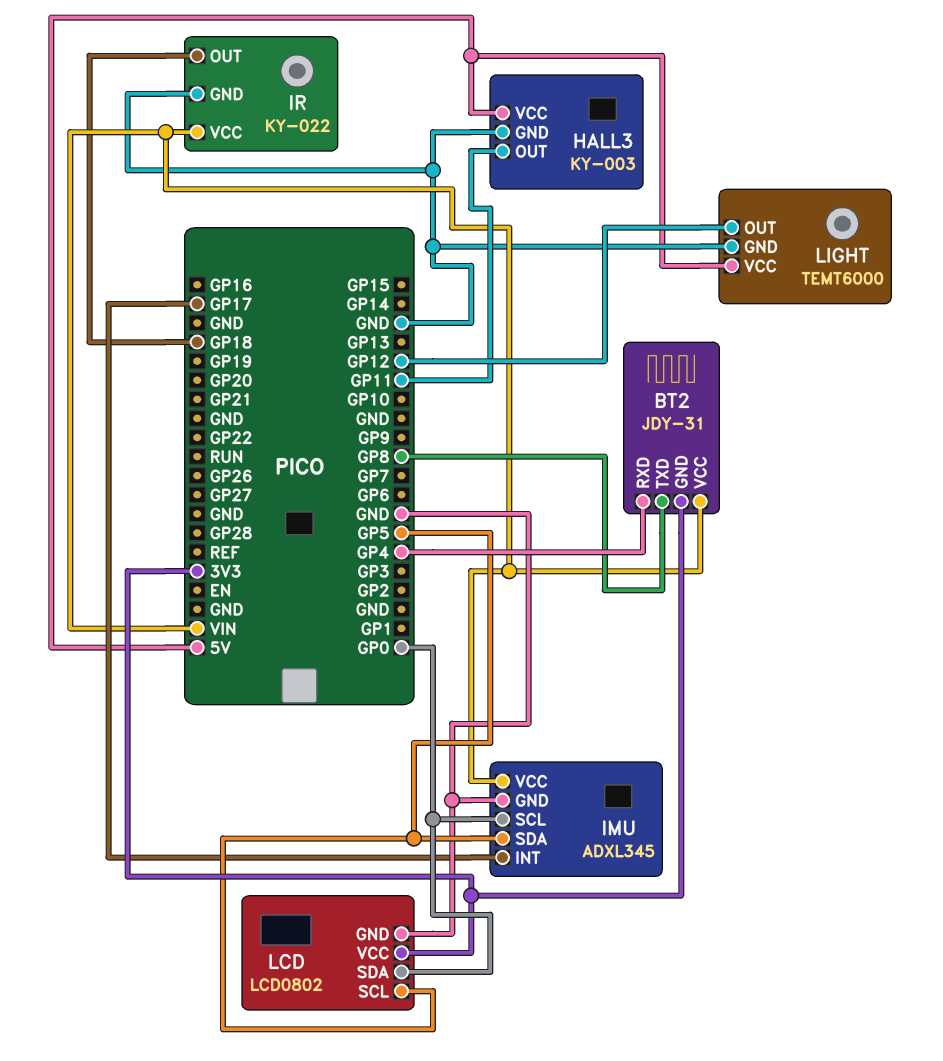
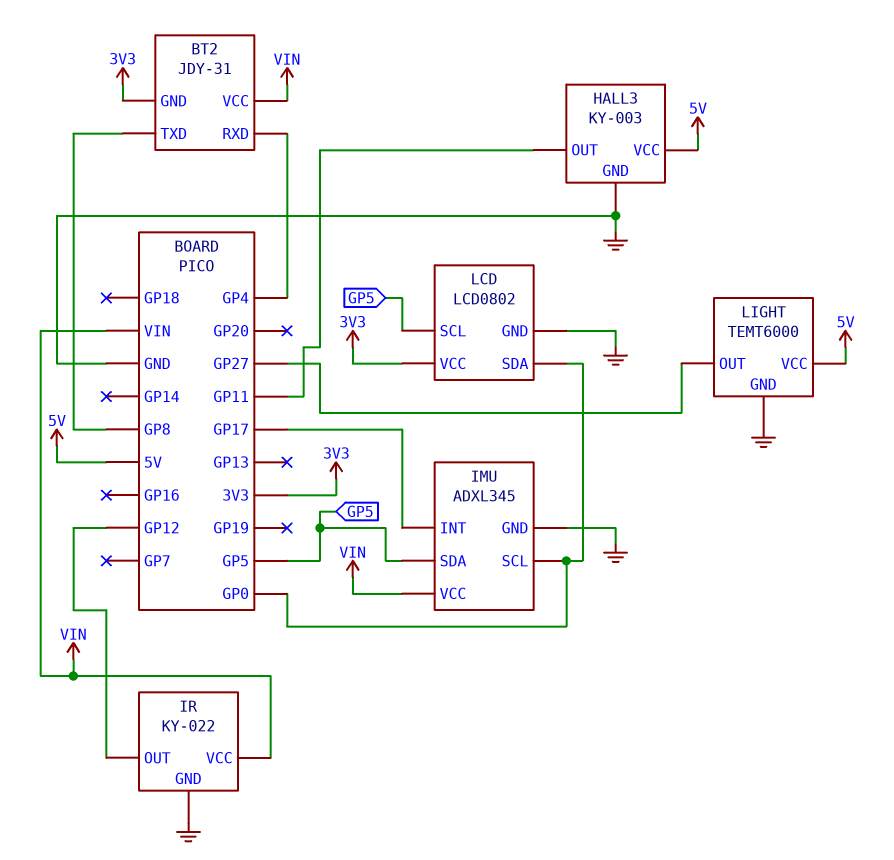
IR pin OUT: GP18 -> GP12
LIGHT pin OUT: GP12 -> GP27

